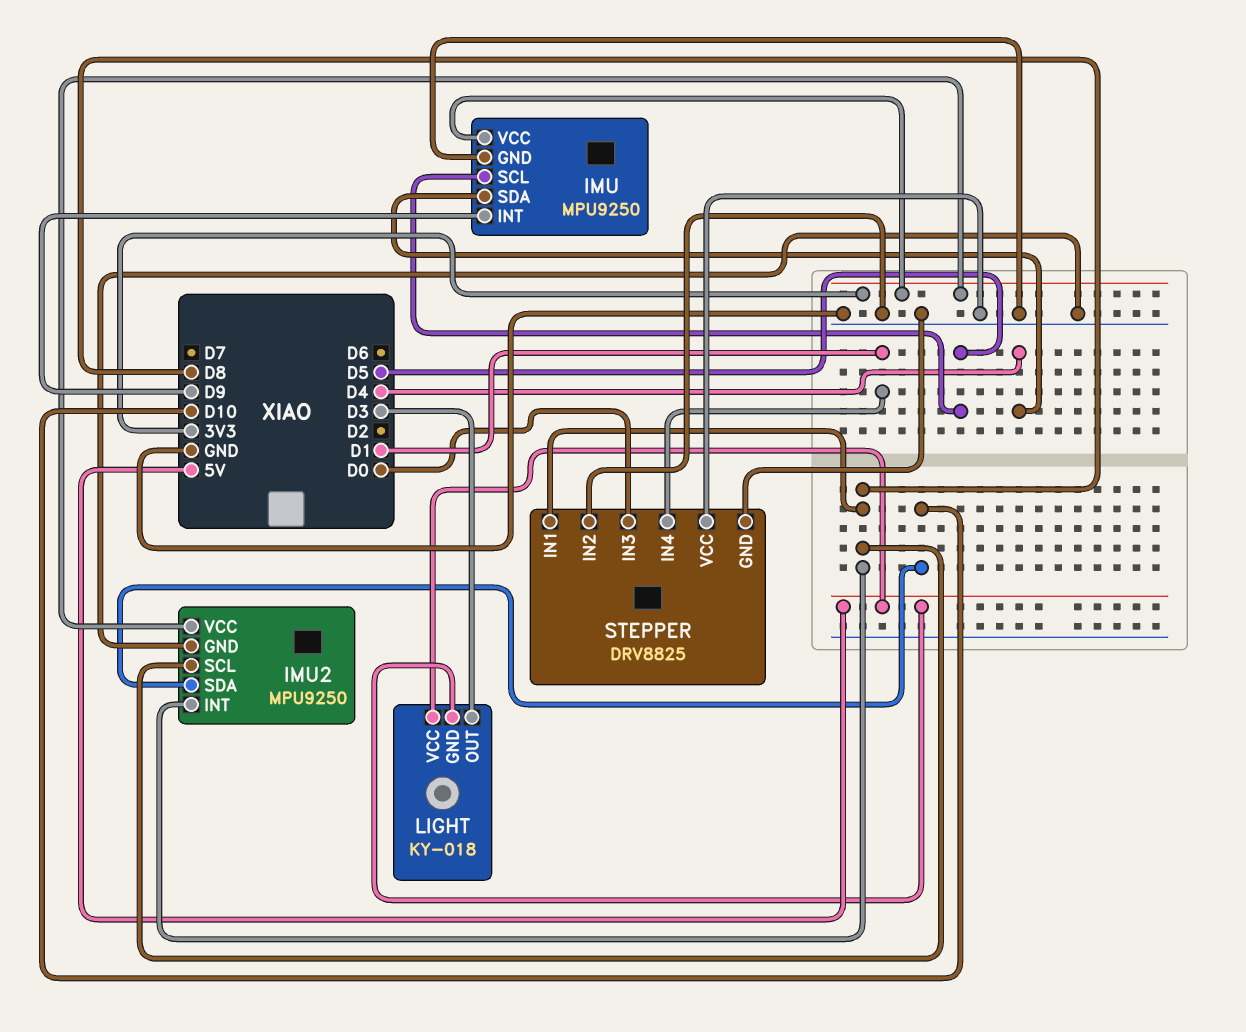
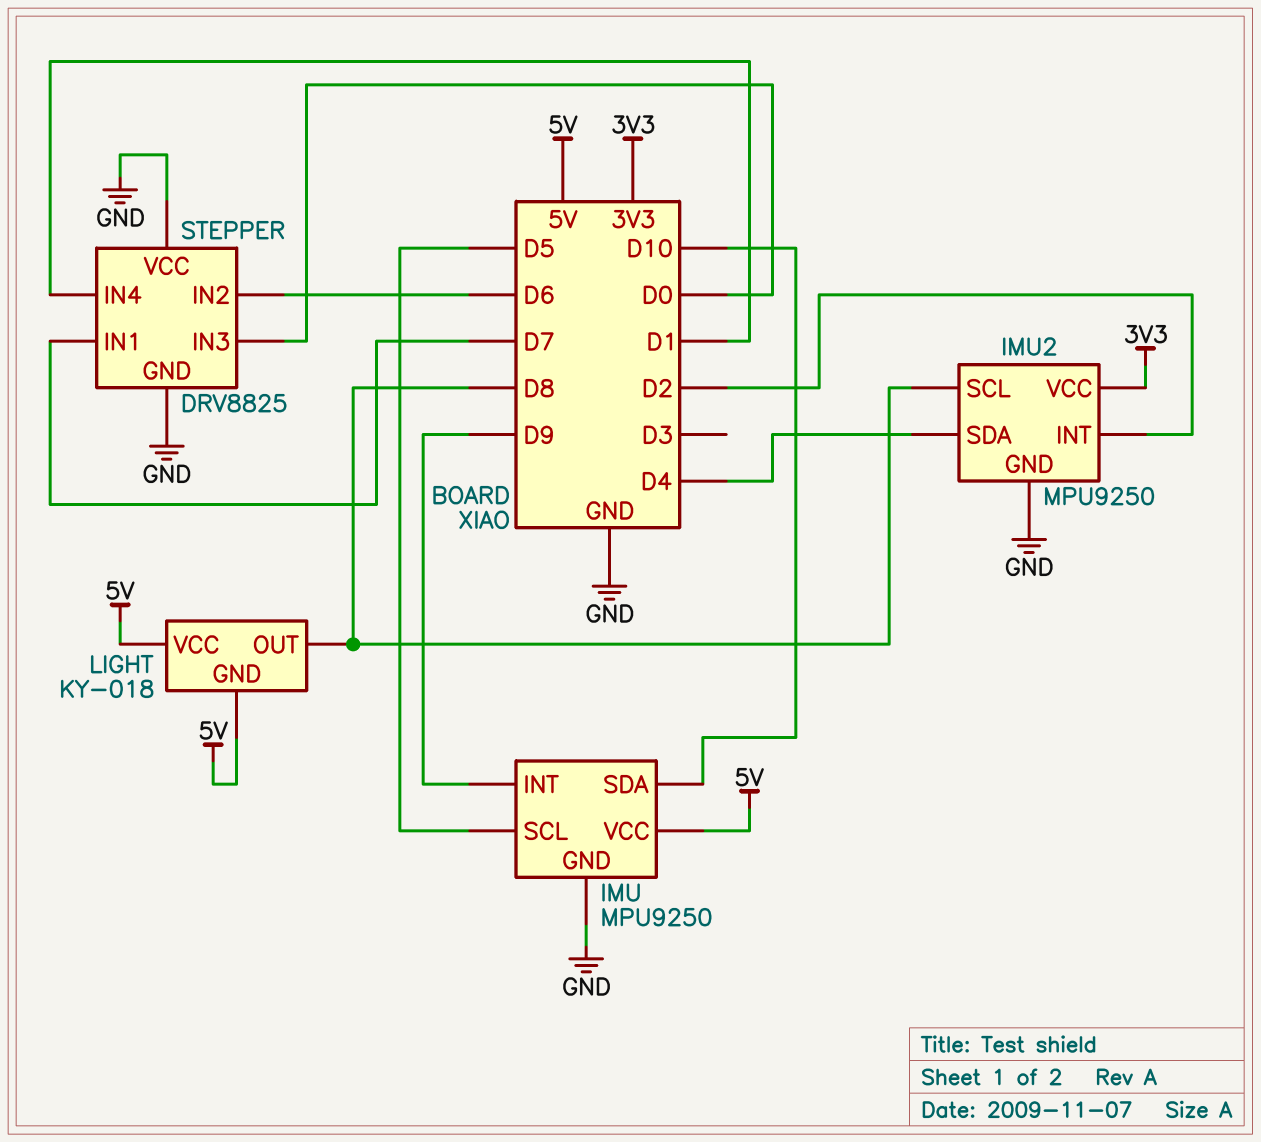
IMU pin SDA: D4 -> D10
IMU pin VCC: 3V3 -> 5V
IMU2 pin INT: D8 -> D2
IMU2 pin SDA: D10 -> D4
LIGHT pin OUT: D3 -> D8
STEPPER pin IN1: D8 -> D7
STEPPER pin IN2: GND -> D6

